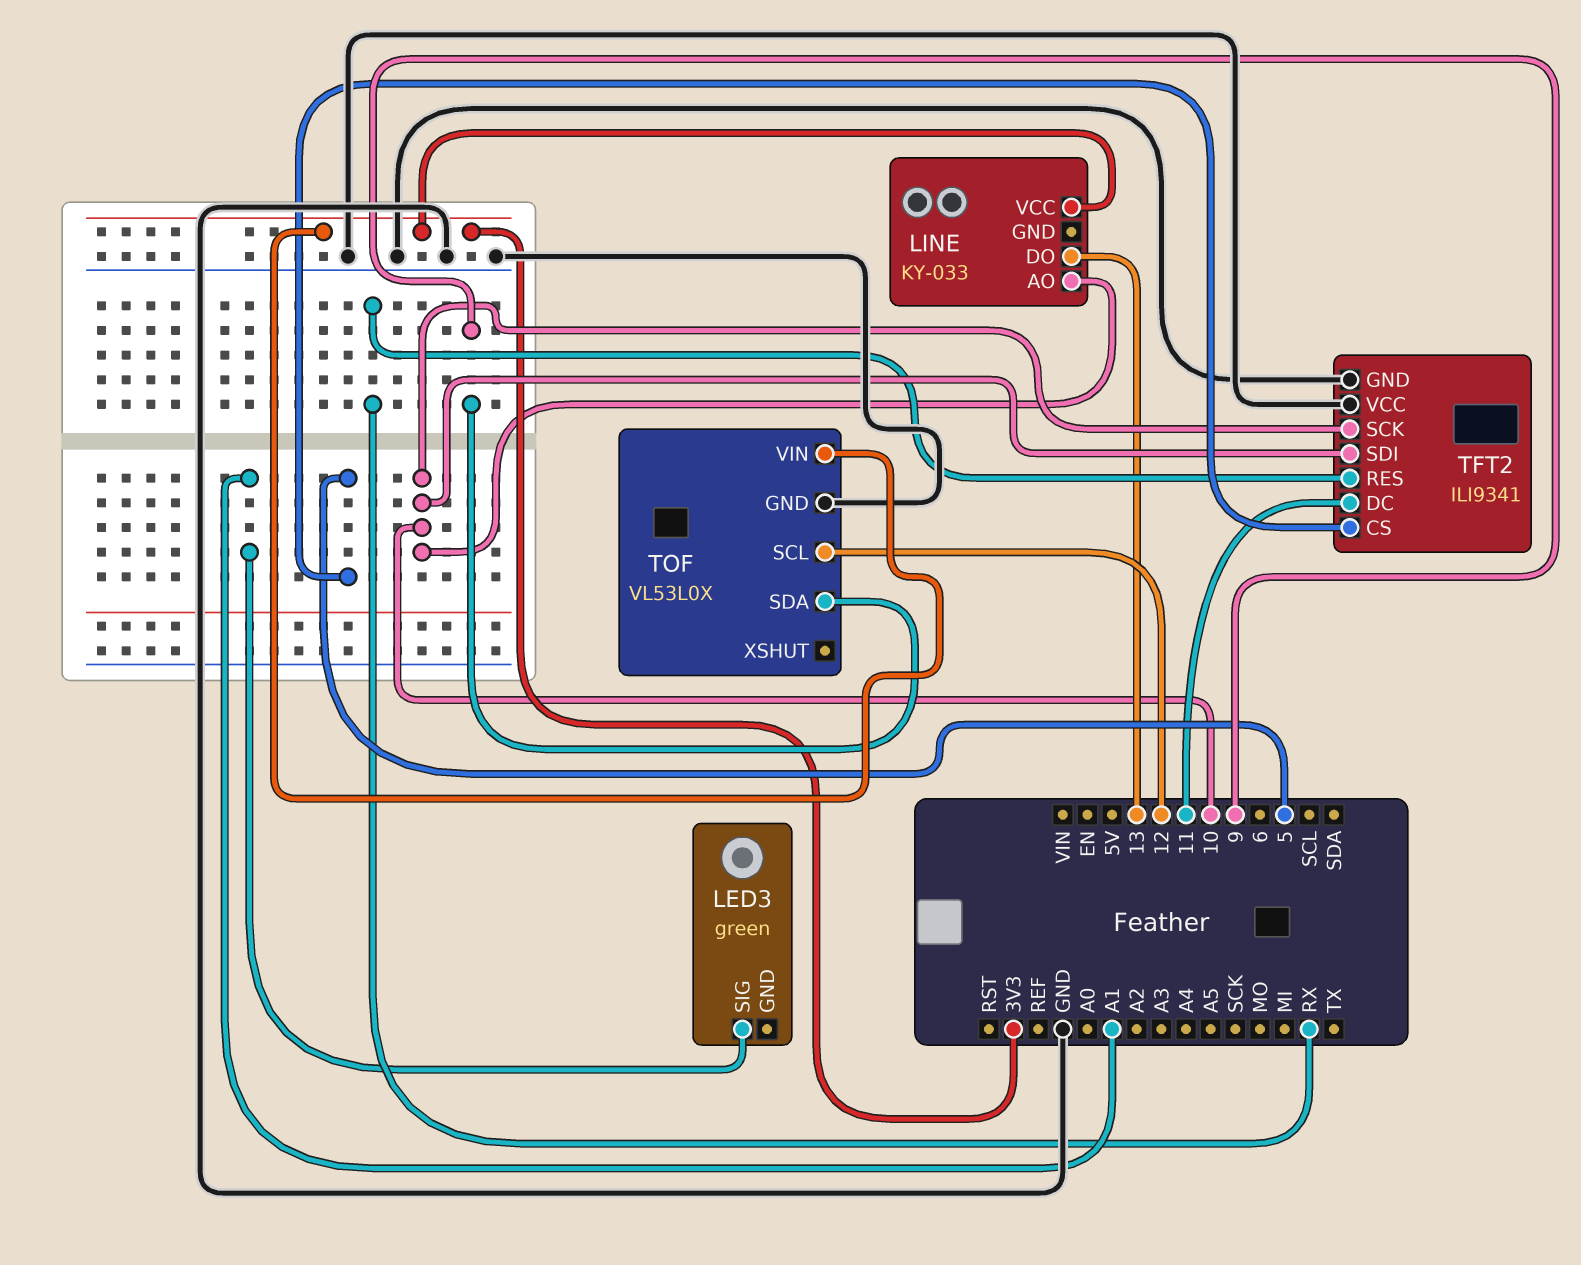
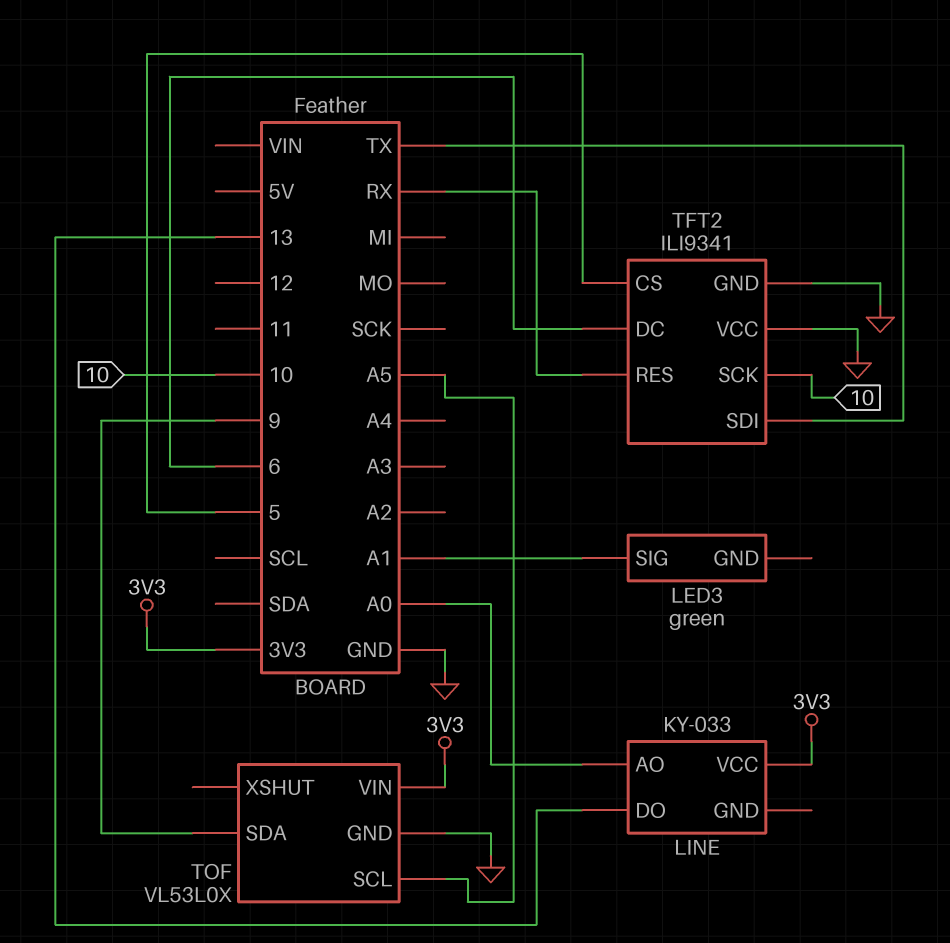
LINE pin AO: 10 -> A0
TFT2 pin DC: 11 -> 6
TFT2 pin SDI: 10 -> TX
TOF pin SCL: 12 -> A5

